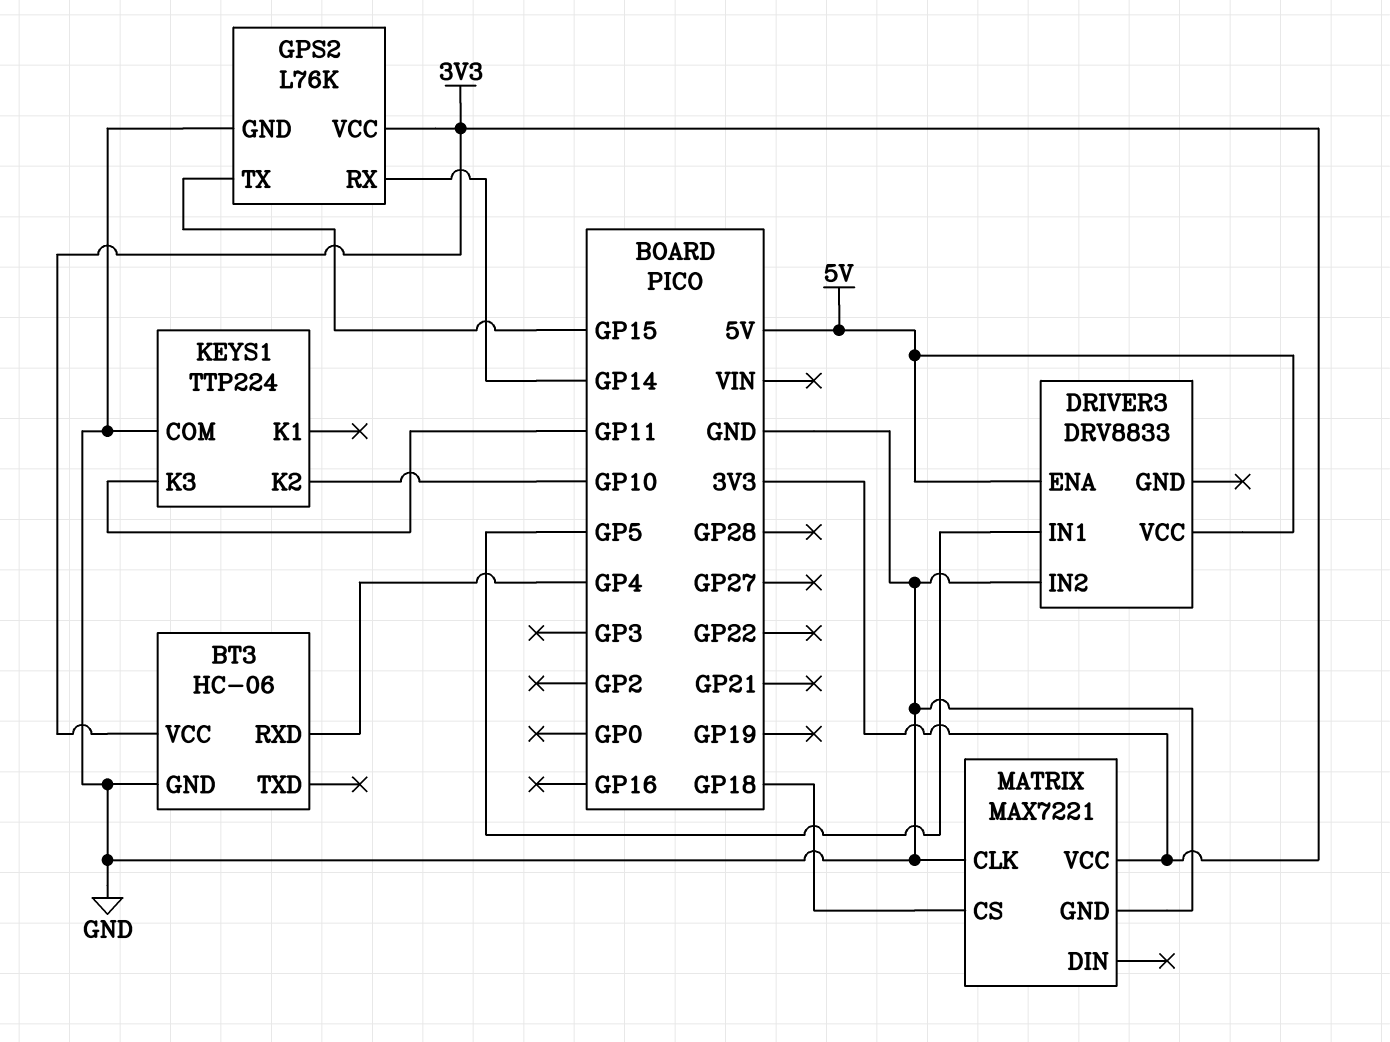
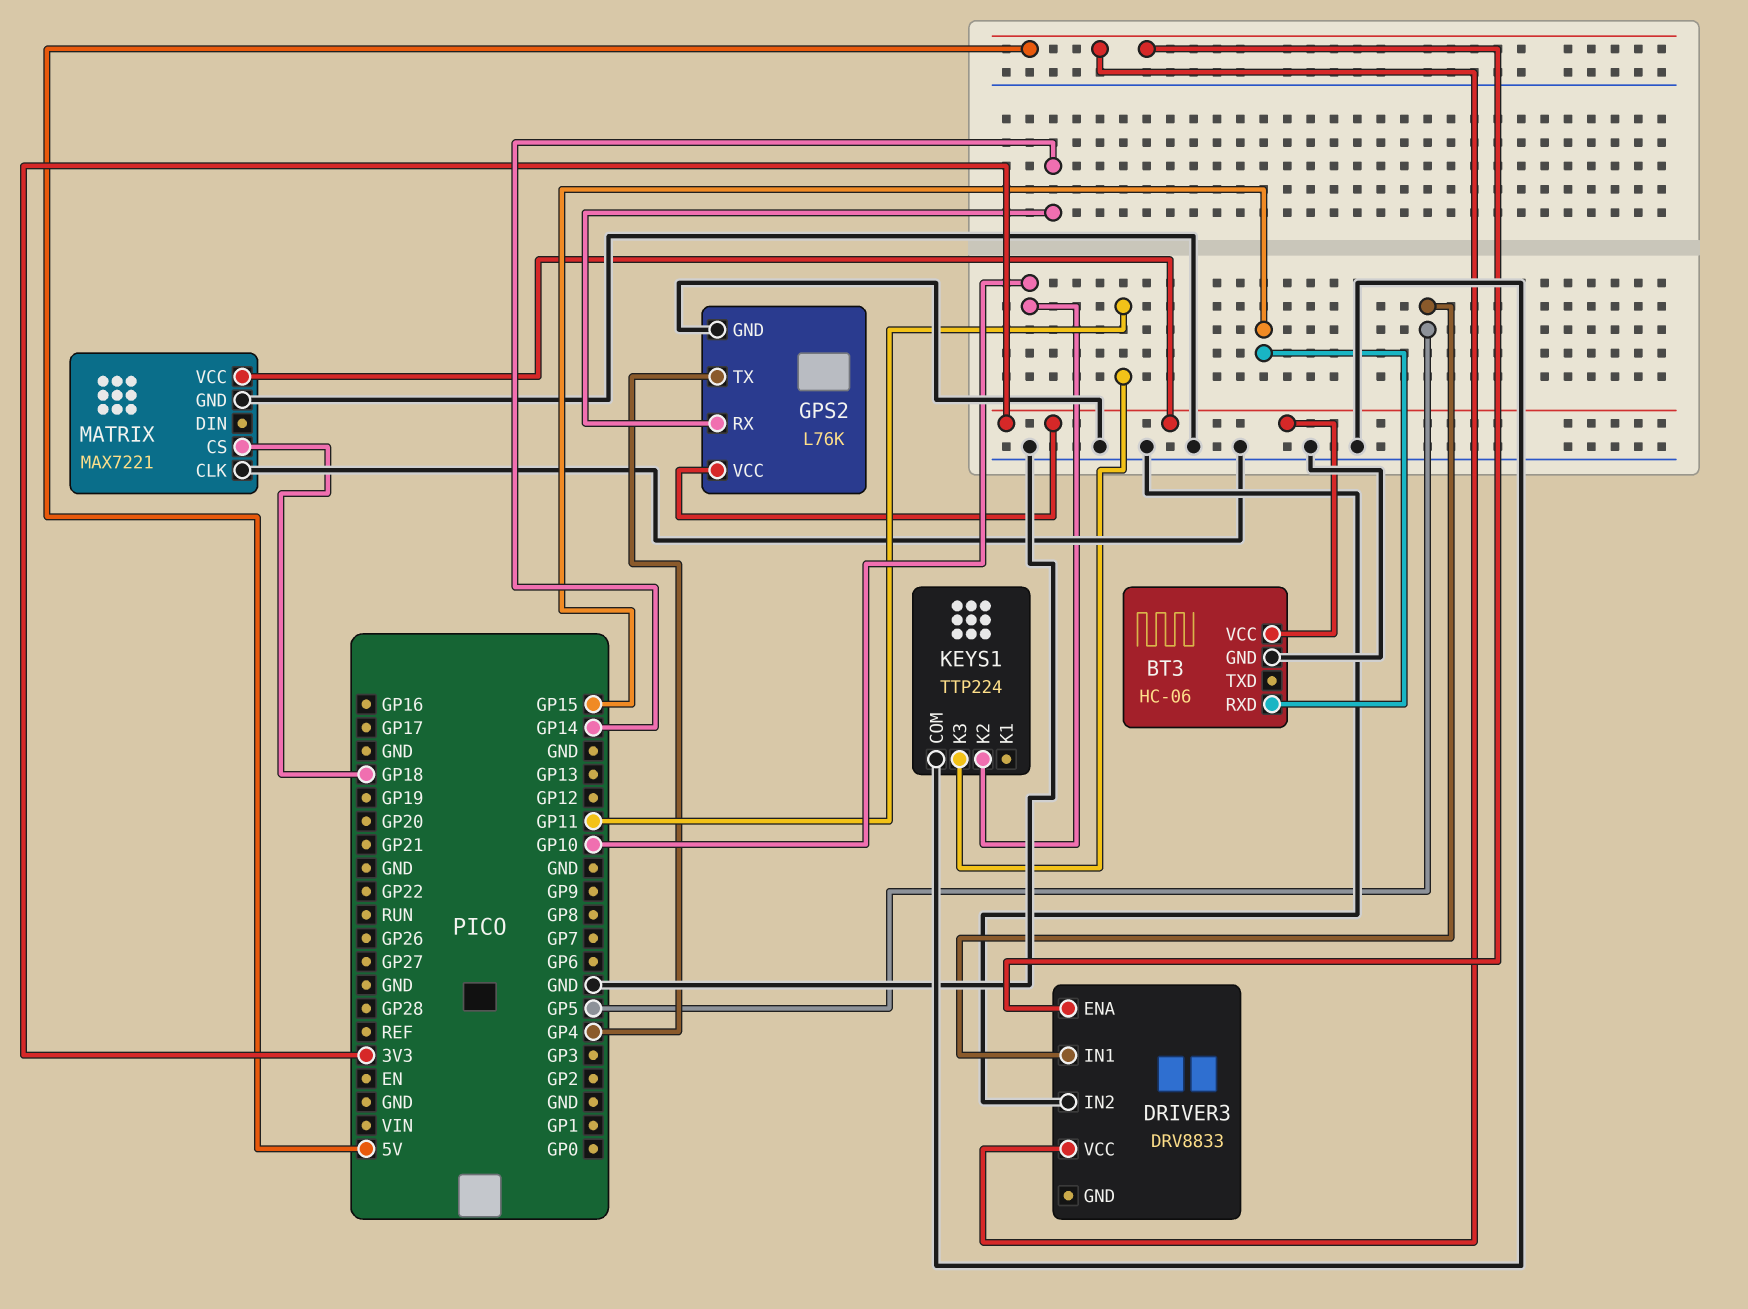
BT3 pin RXD: GP4 -> GP15
GPS2 pin TX: GP15 -> GP4

